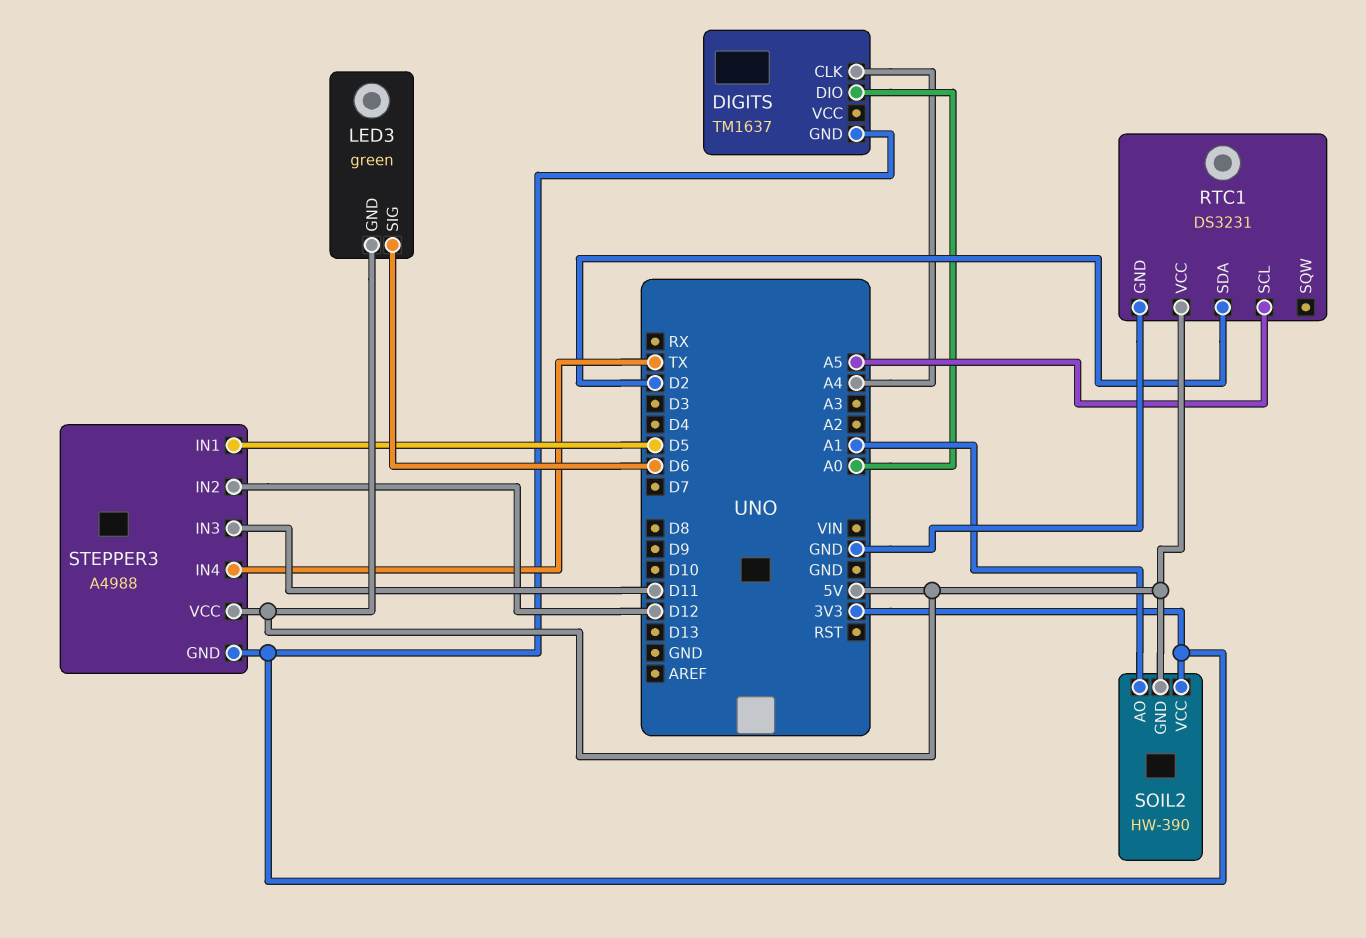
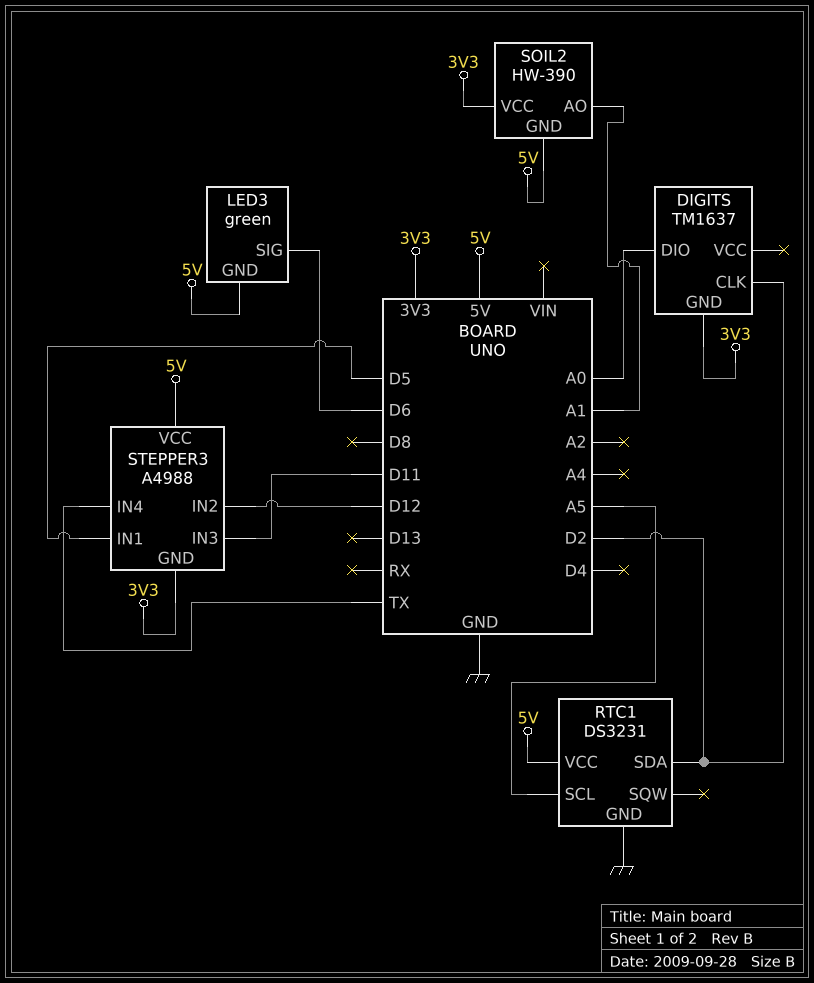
DIGITS pin CLK: A4 -> D2

